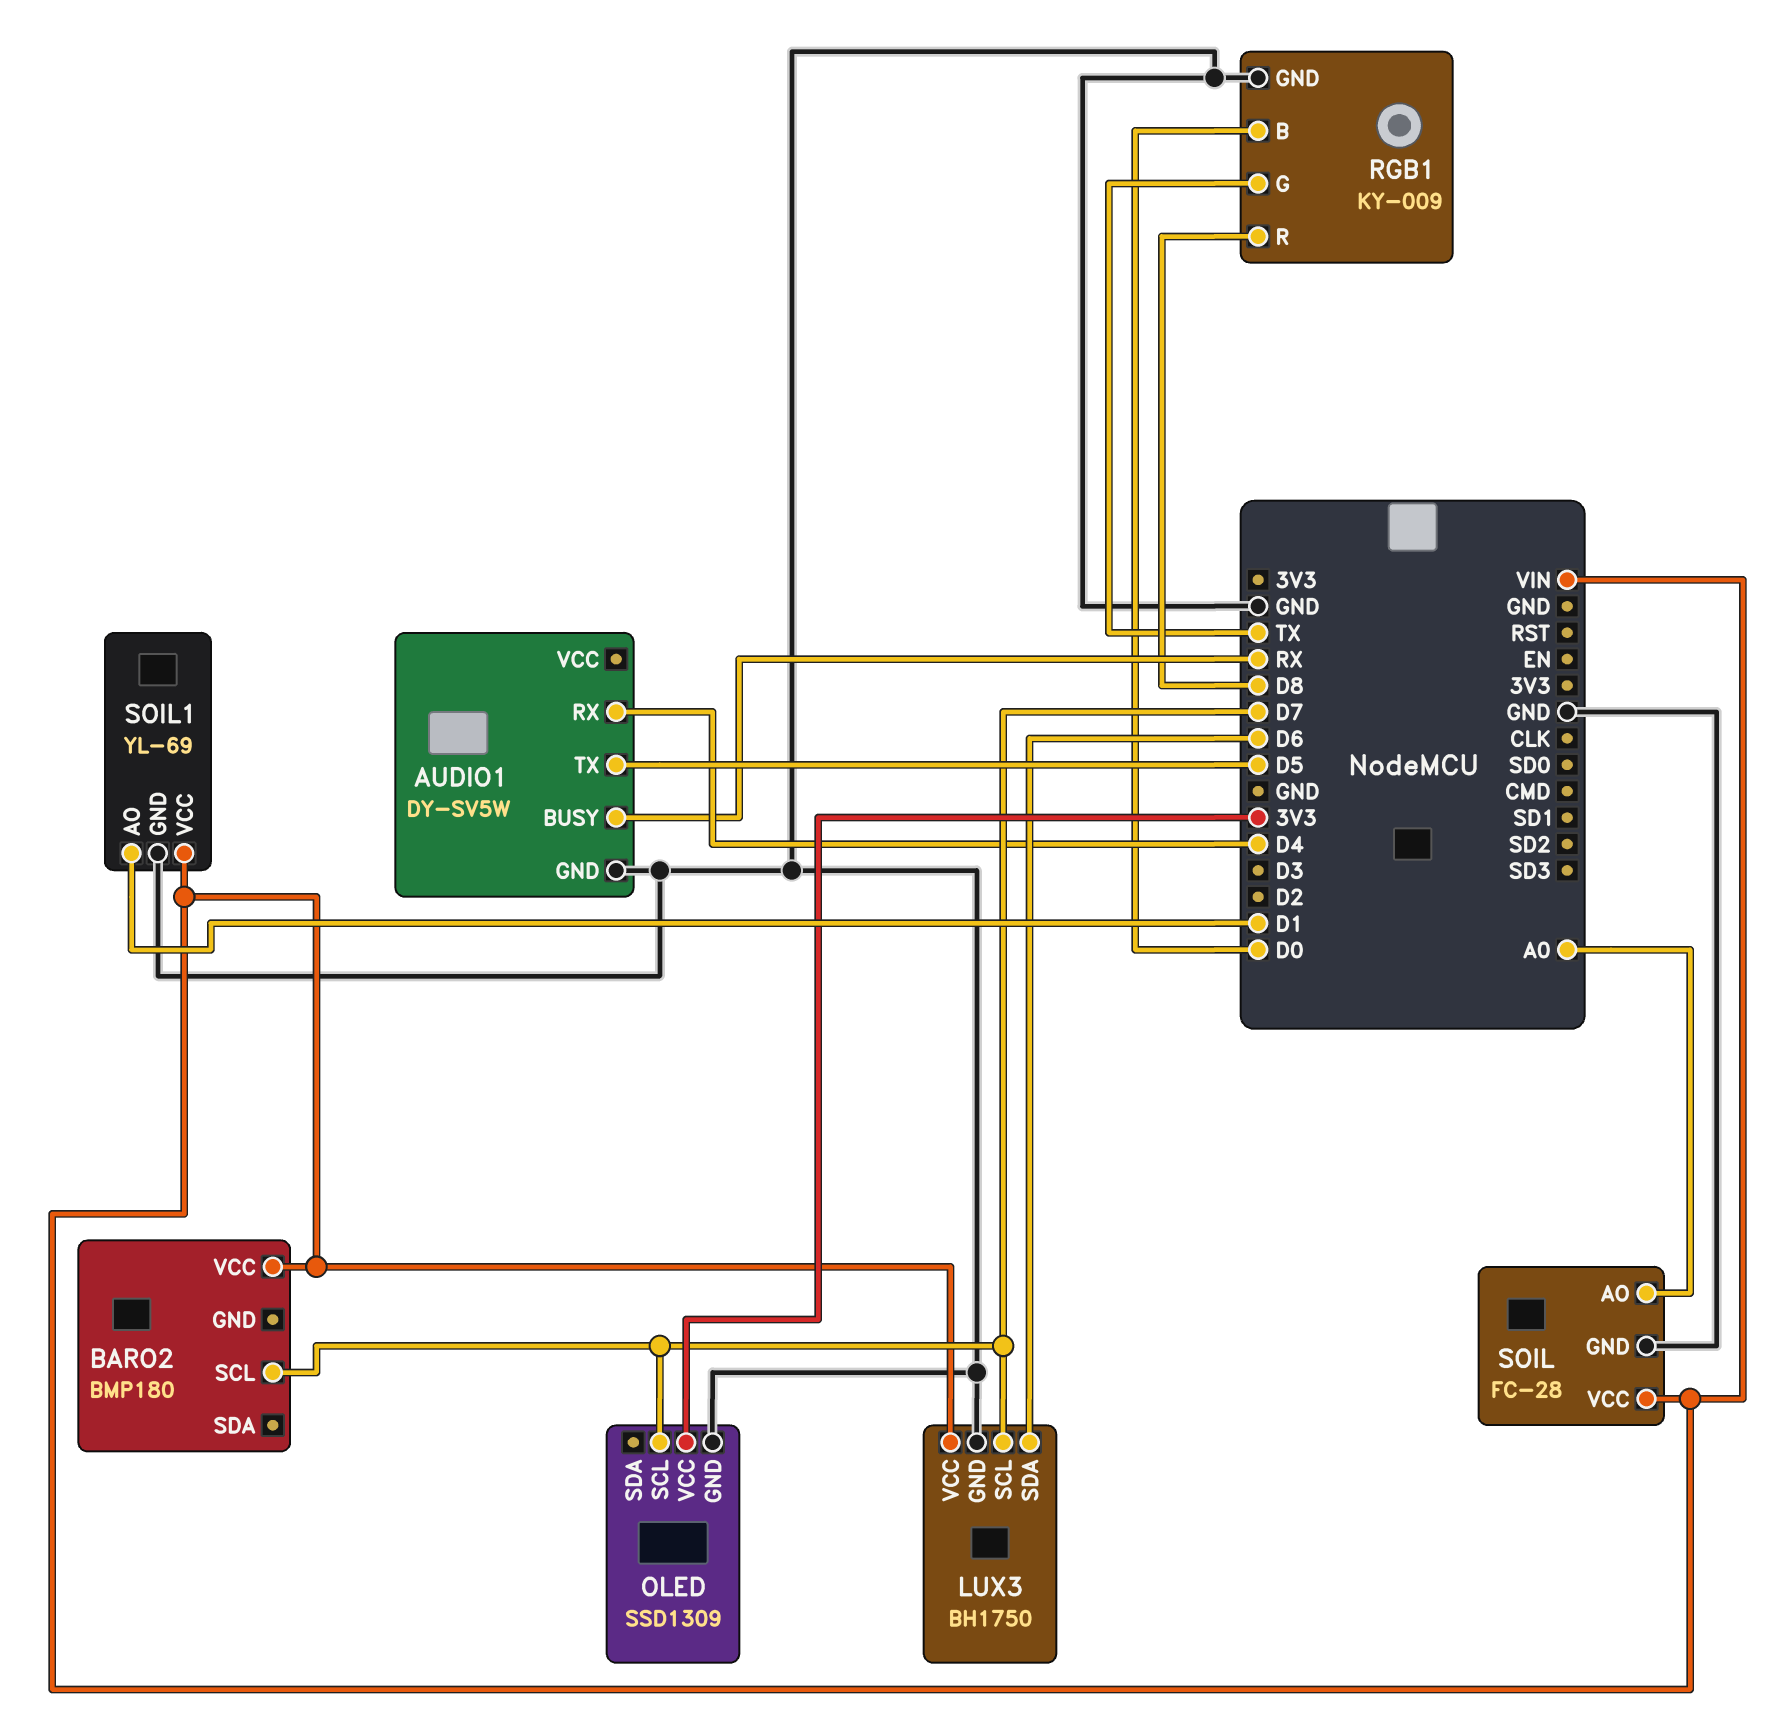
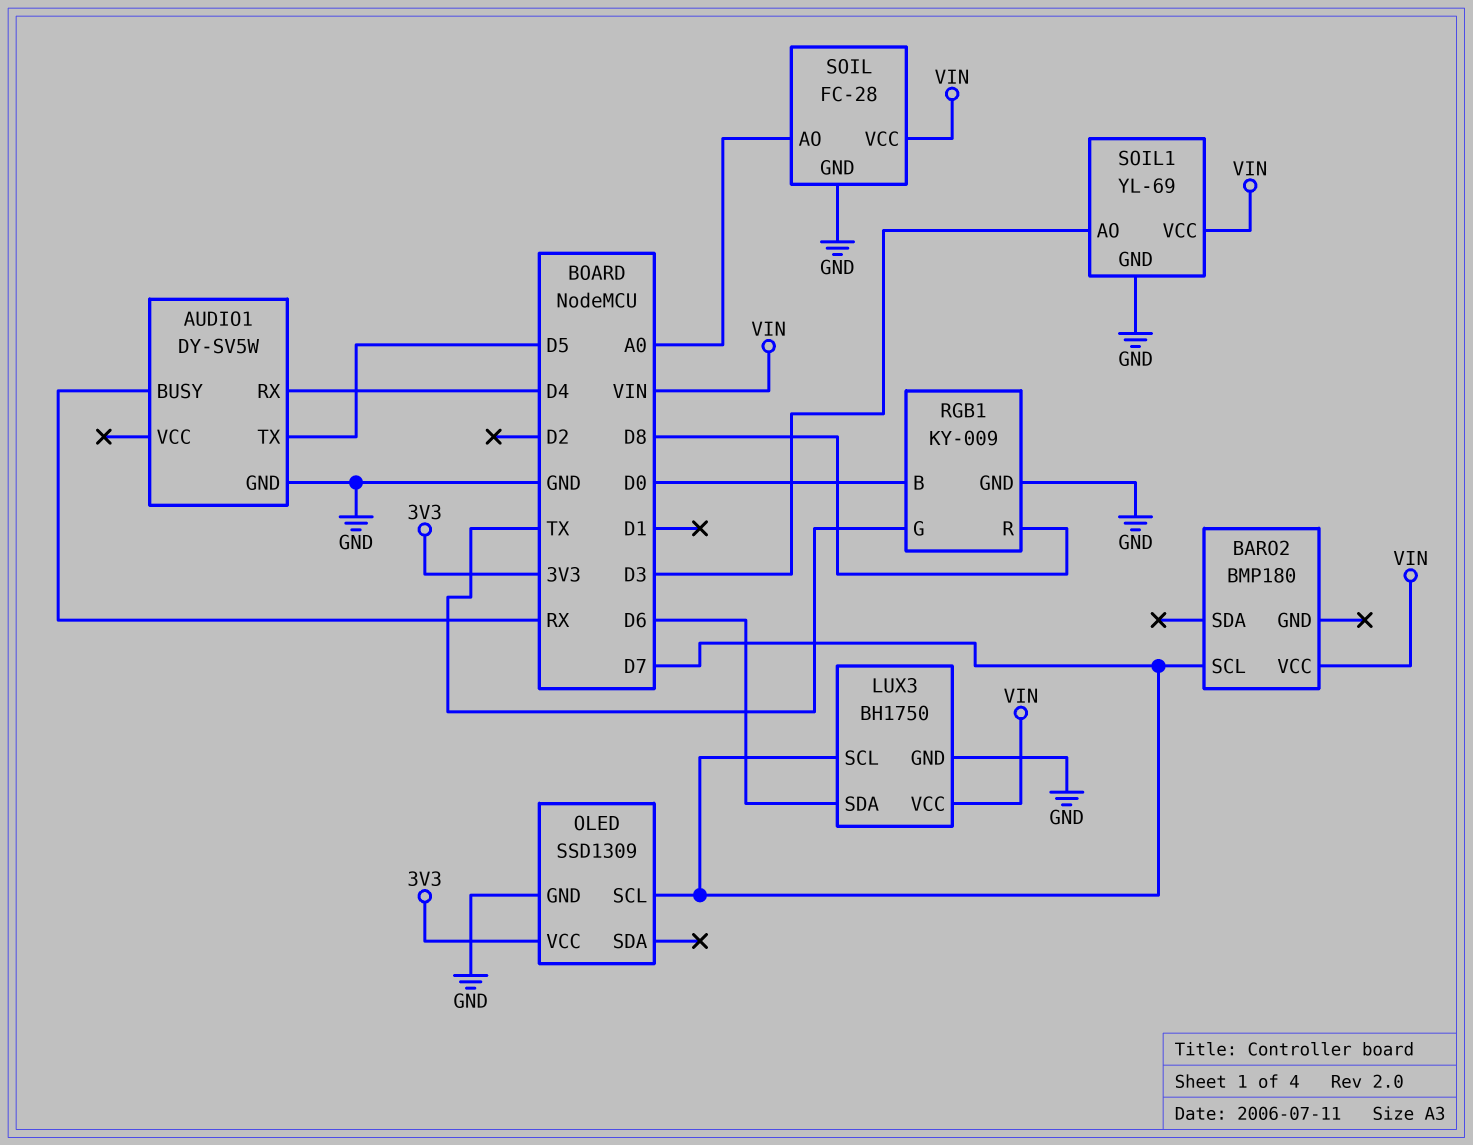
SOIL1 pin AO: D1 -> D3

